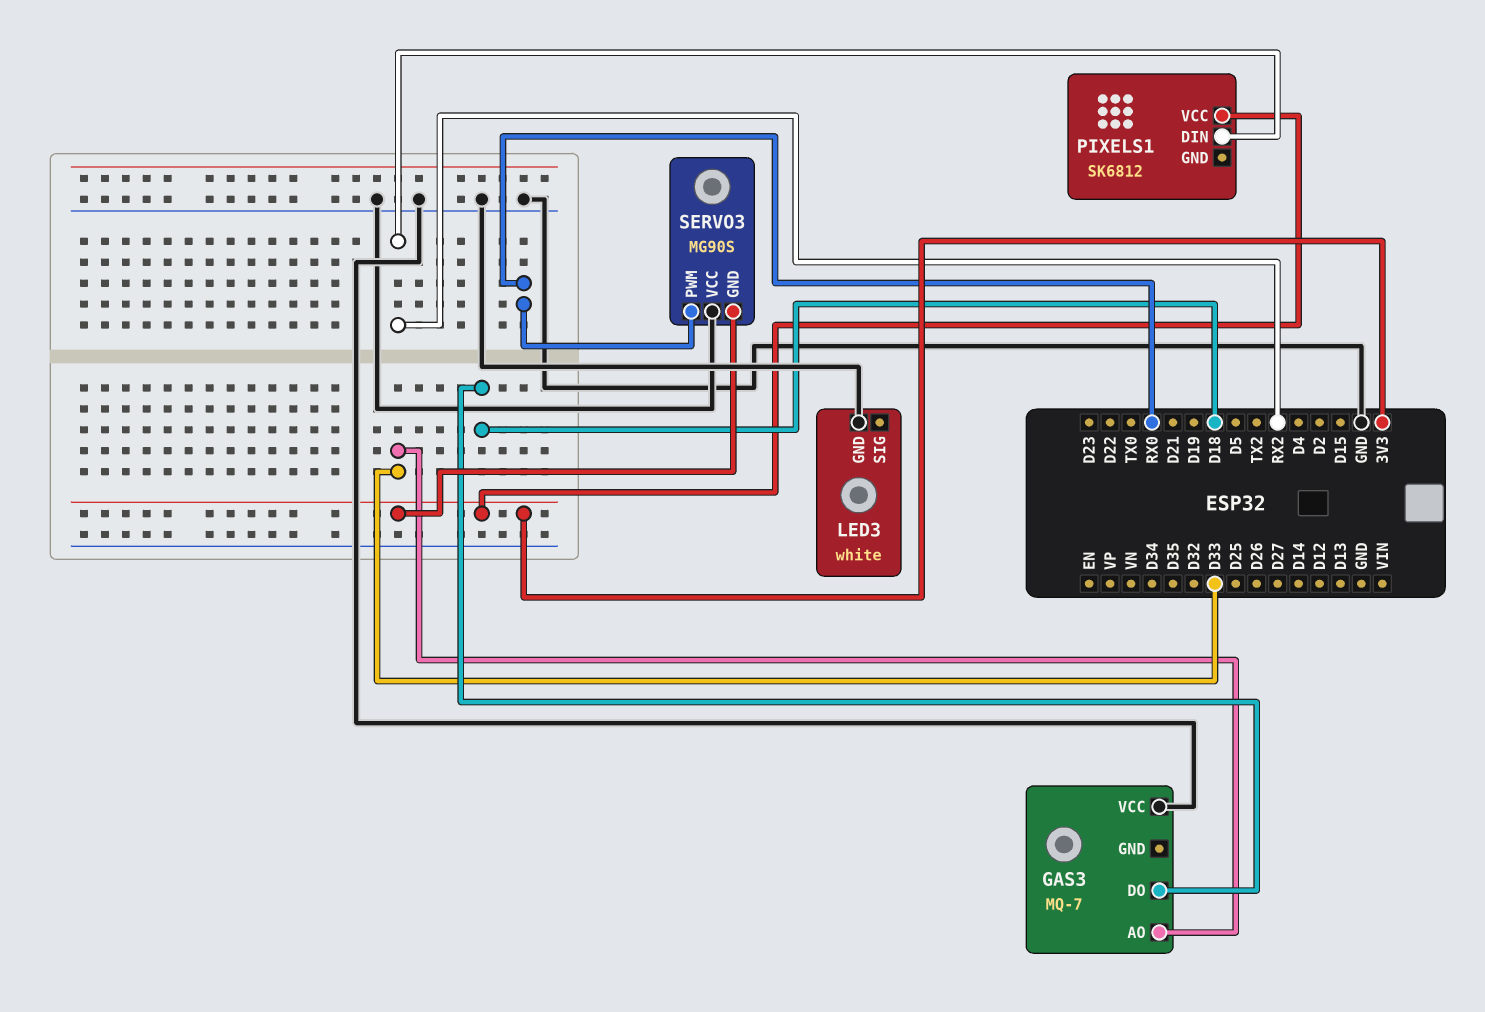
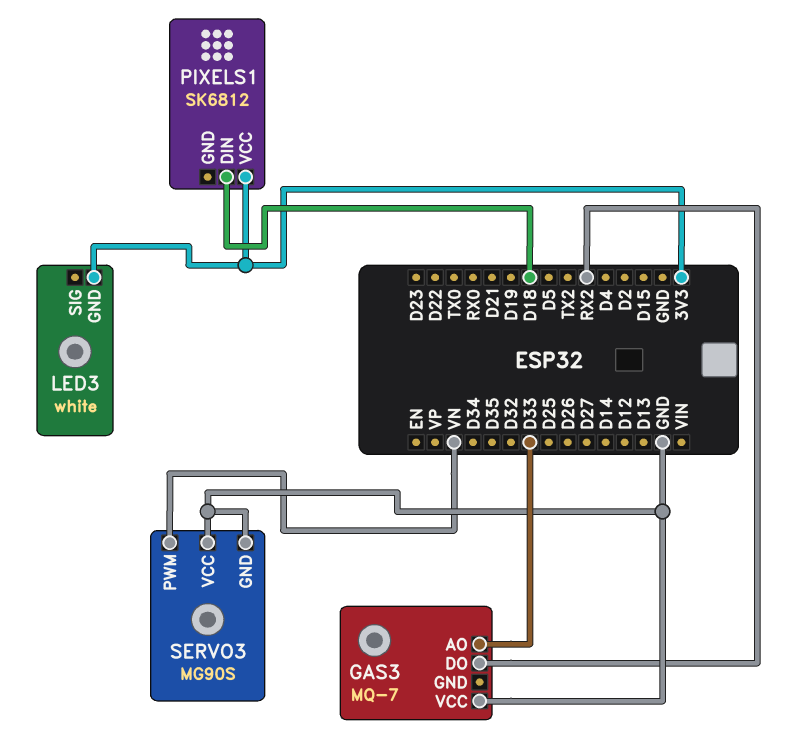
GAS3 pin DO: D18 -> RX2
LED3 pin GND: GND -> 3V3
PIXELS1 pin DIN: RX2 -> D18
SERVO3 pin GND: 3V3 -> GND
SERVO3 pin PWM: RX0 -> VN

